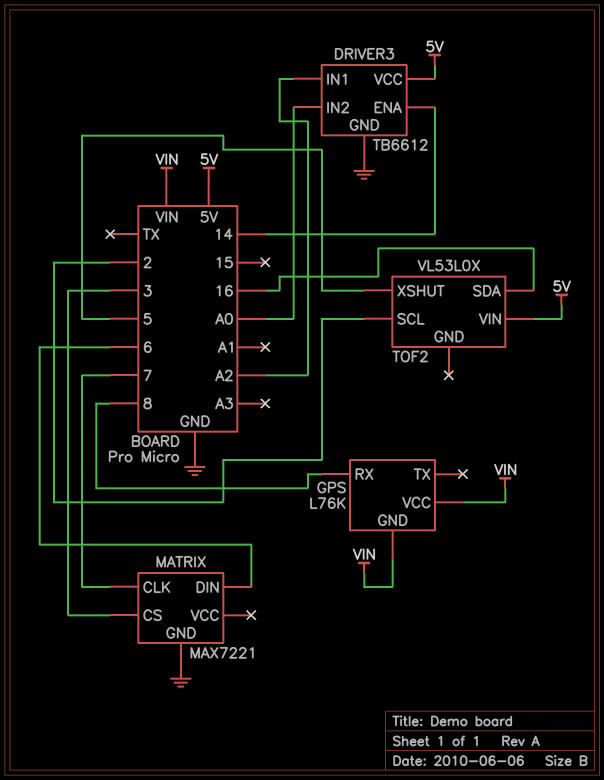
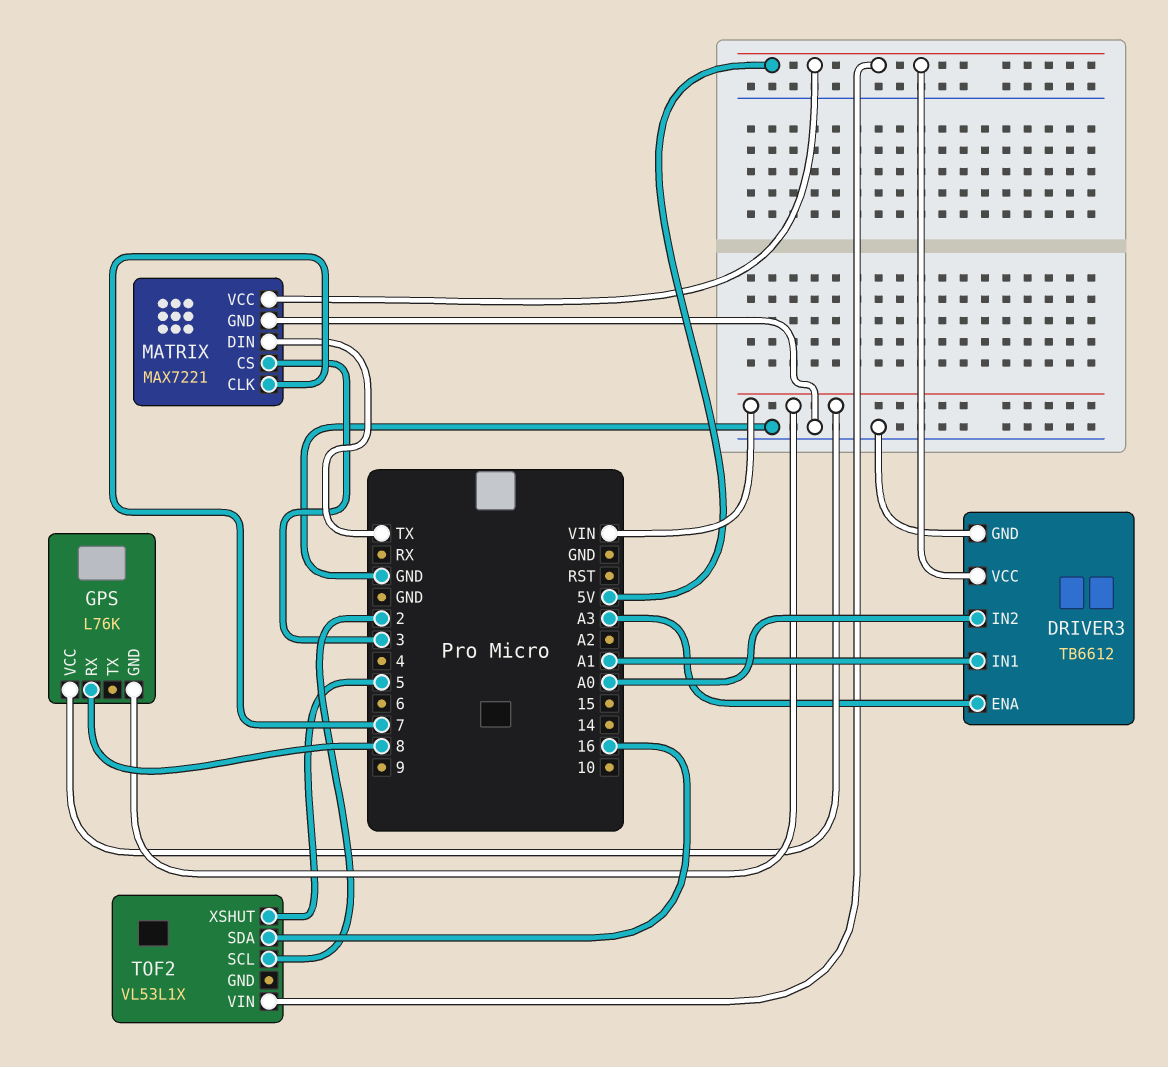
DRIVER3 pin ENA: 14 -> A3
DRIVER3 pin IN1: A2 -> A1
MATRIX pin DIN: 6 -> TX
MATRIX pin VCC: none -> 5V
TOF2: VL53L0X -> VL53L1X

